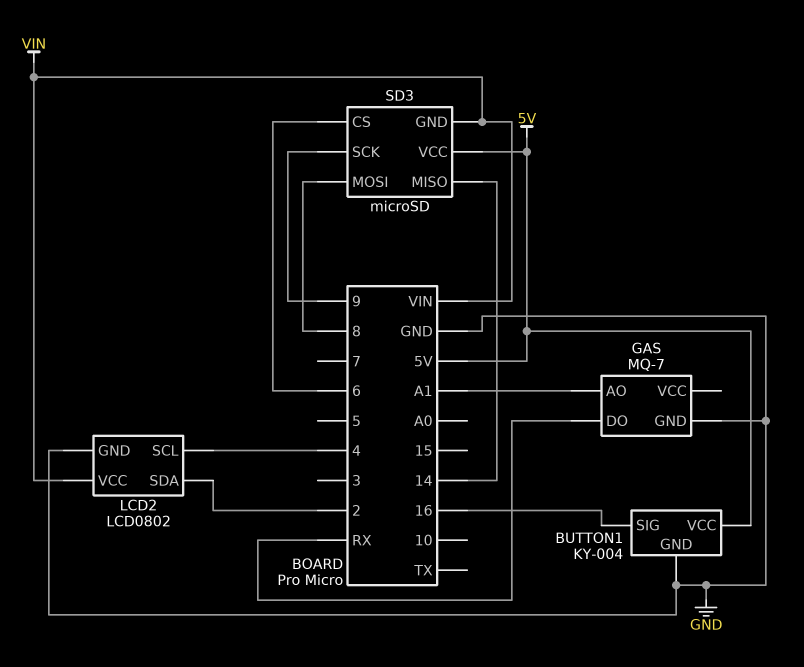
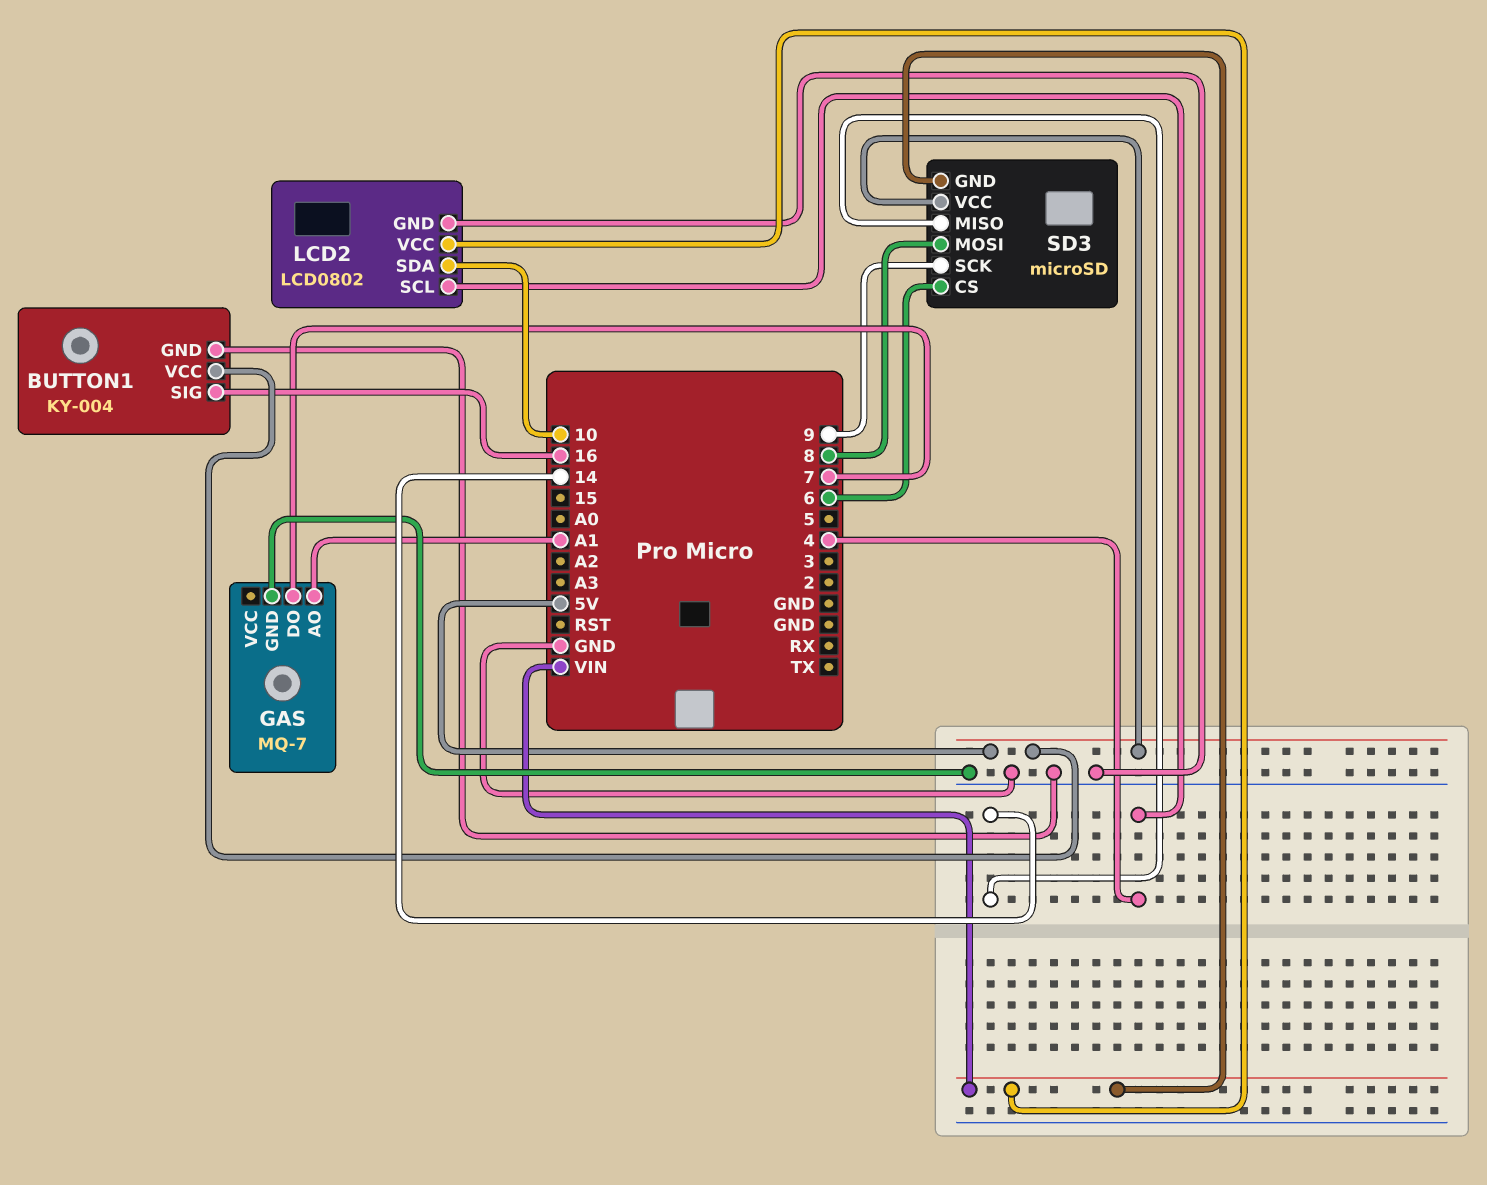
GAS pin DO: RX -> 7
LCD2 pin SDA: 2 -> 10

